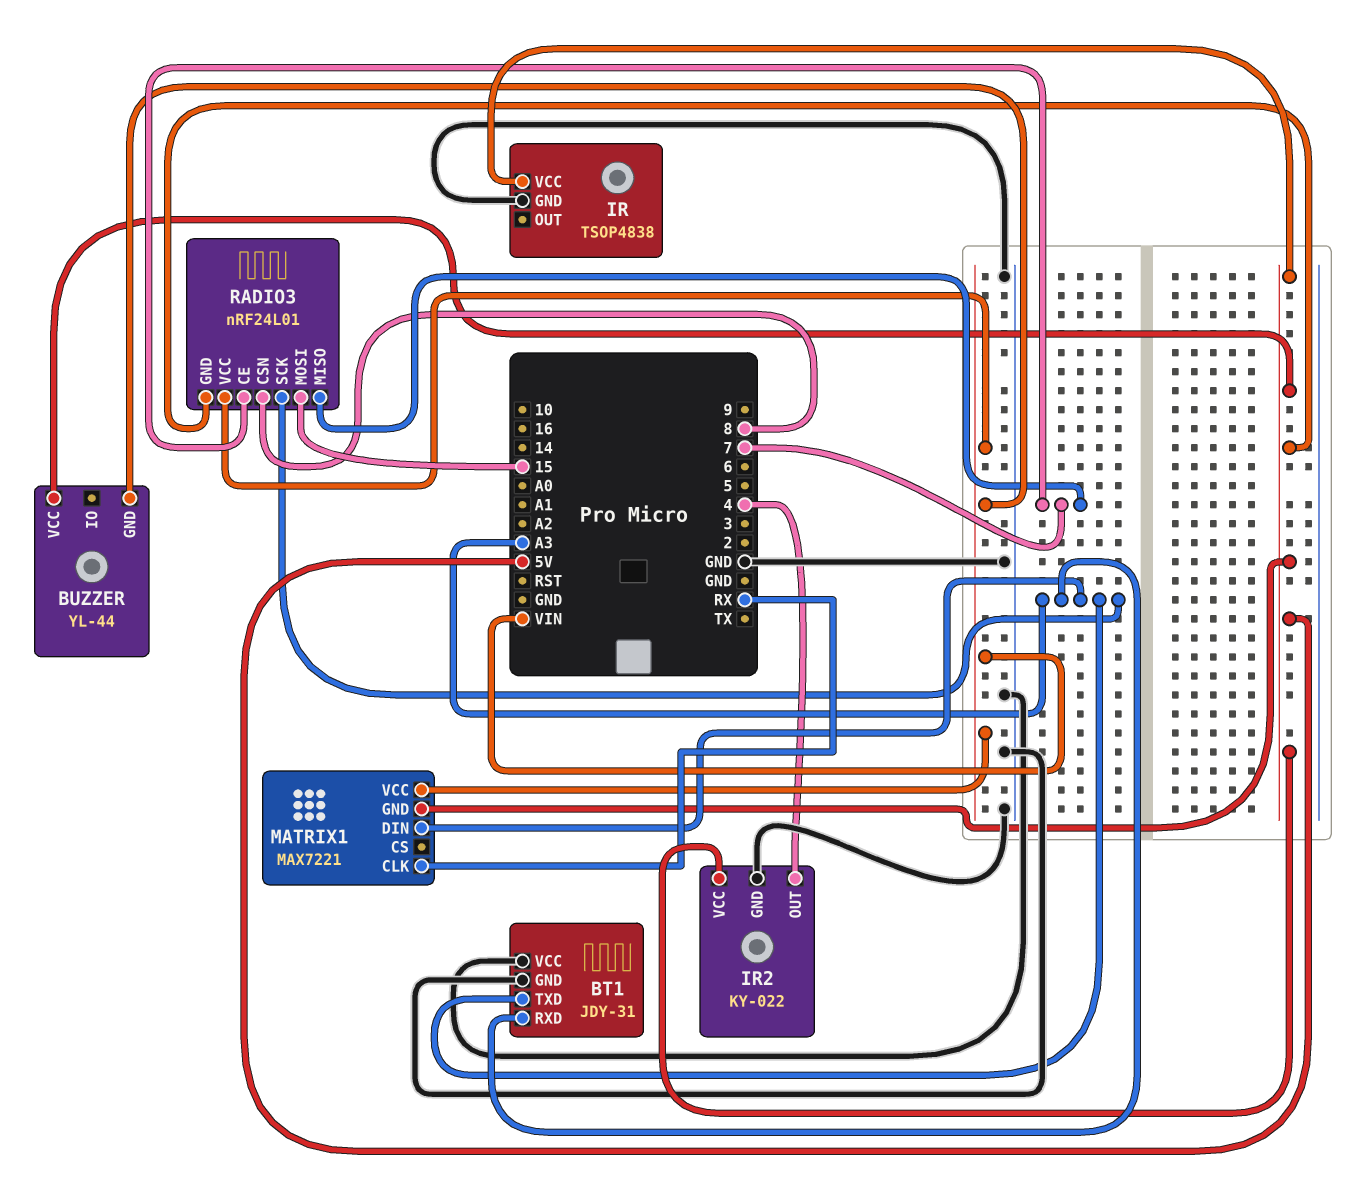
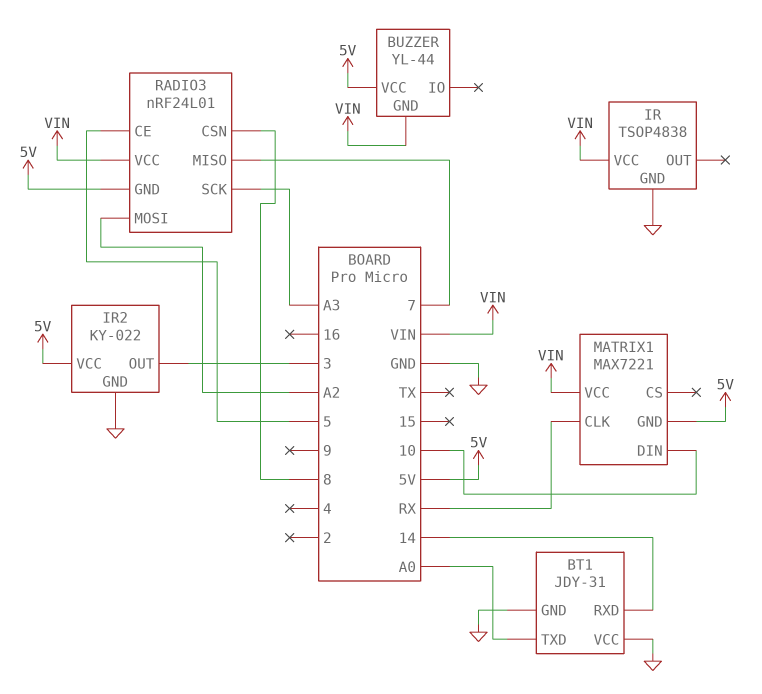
BT1 pin RXD: A3 -> 14
BT1 pin TXD: A3 -> A0
IR pin VCC: 5V -> VIN
IR2 pin OUT: 4 -> 3
MATRIX1 pin DIN: A3 -> 10
RADIO3 pin CE: 7 -> 5
RADIO3 pin MOSI: 15 -> A2

